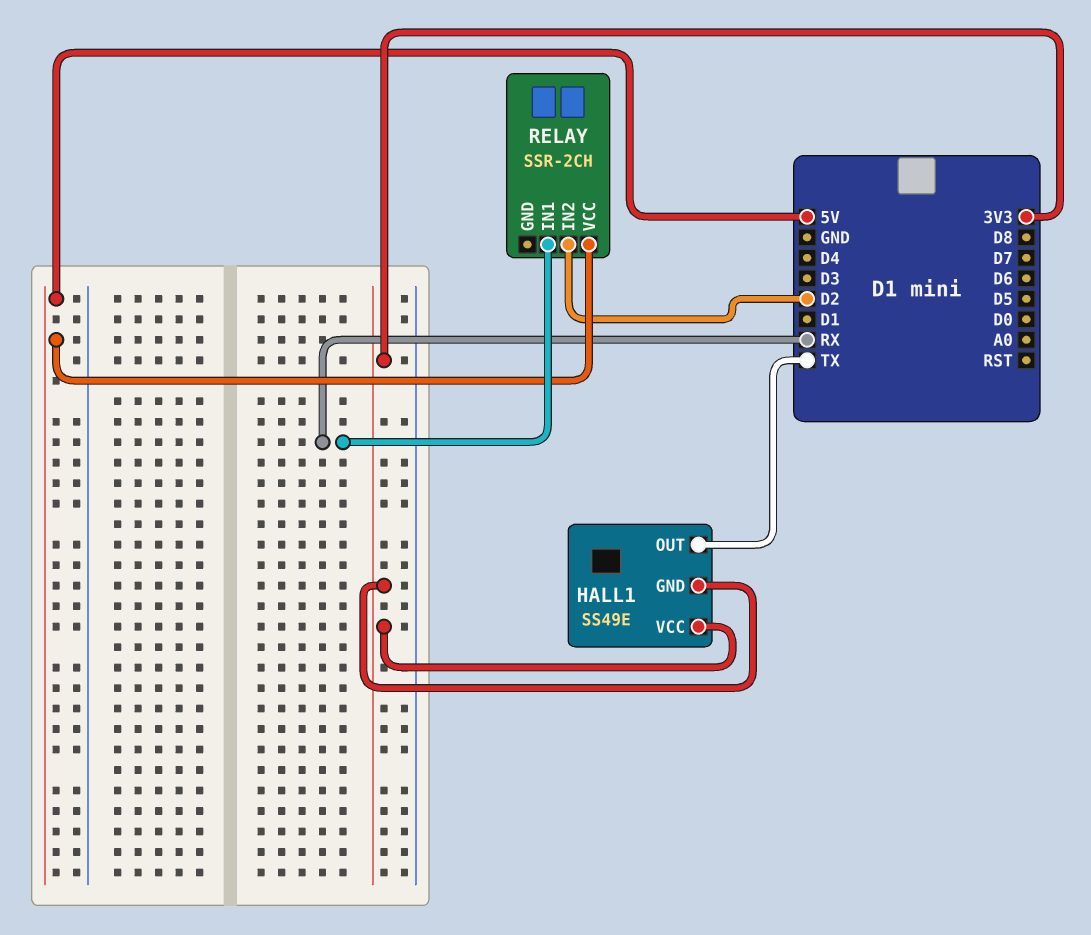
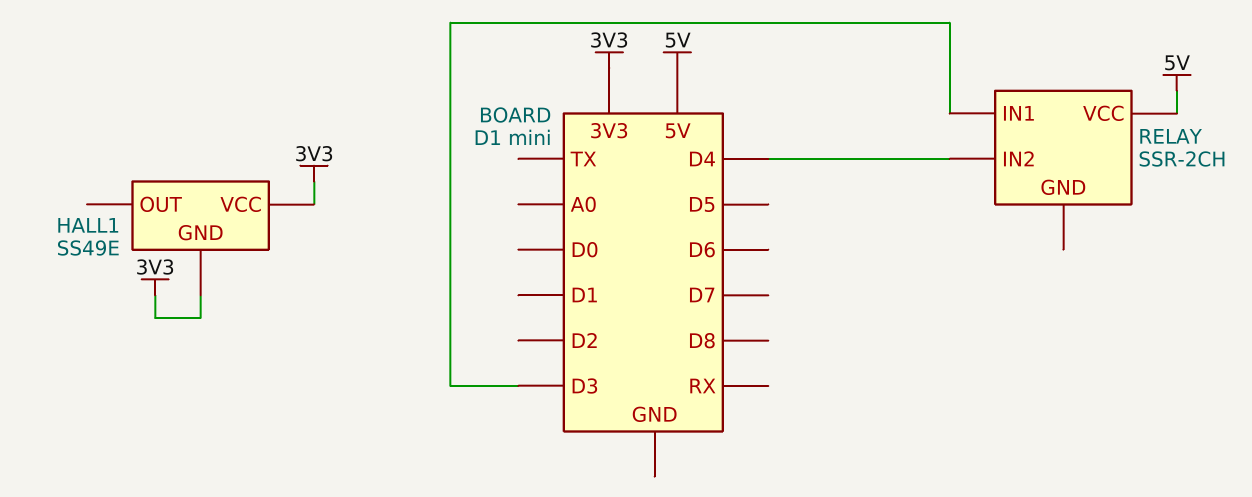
HALL1 pin OUT: TX -> none
RELAY pin IN1: RX -> D3
RELAY pin IN2: D2 -> D4

